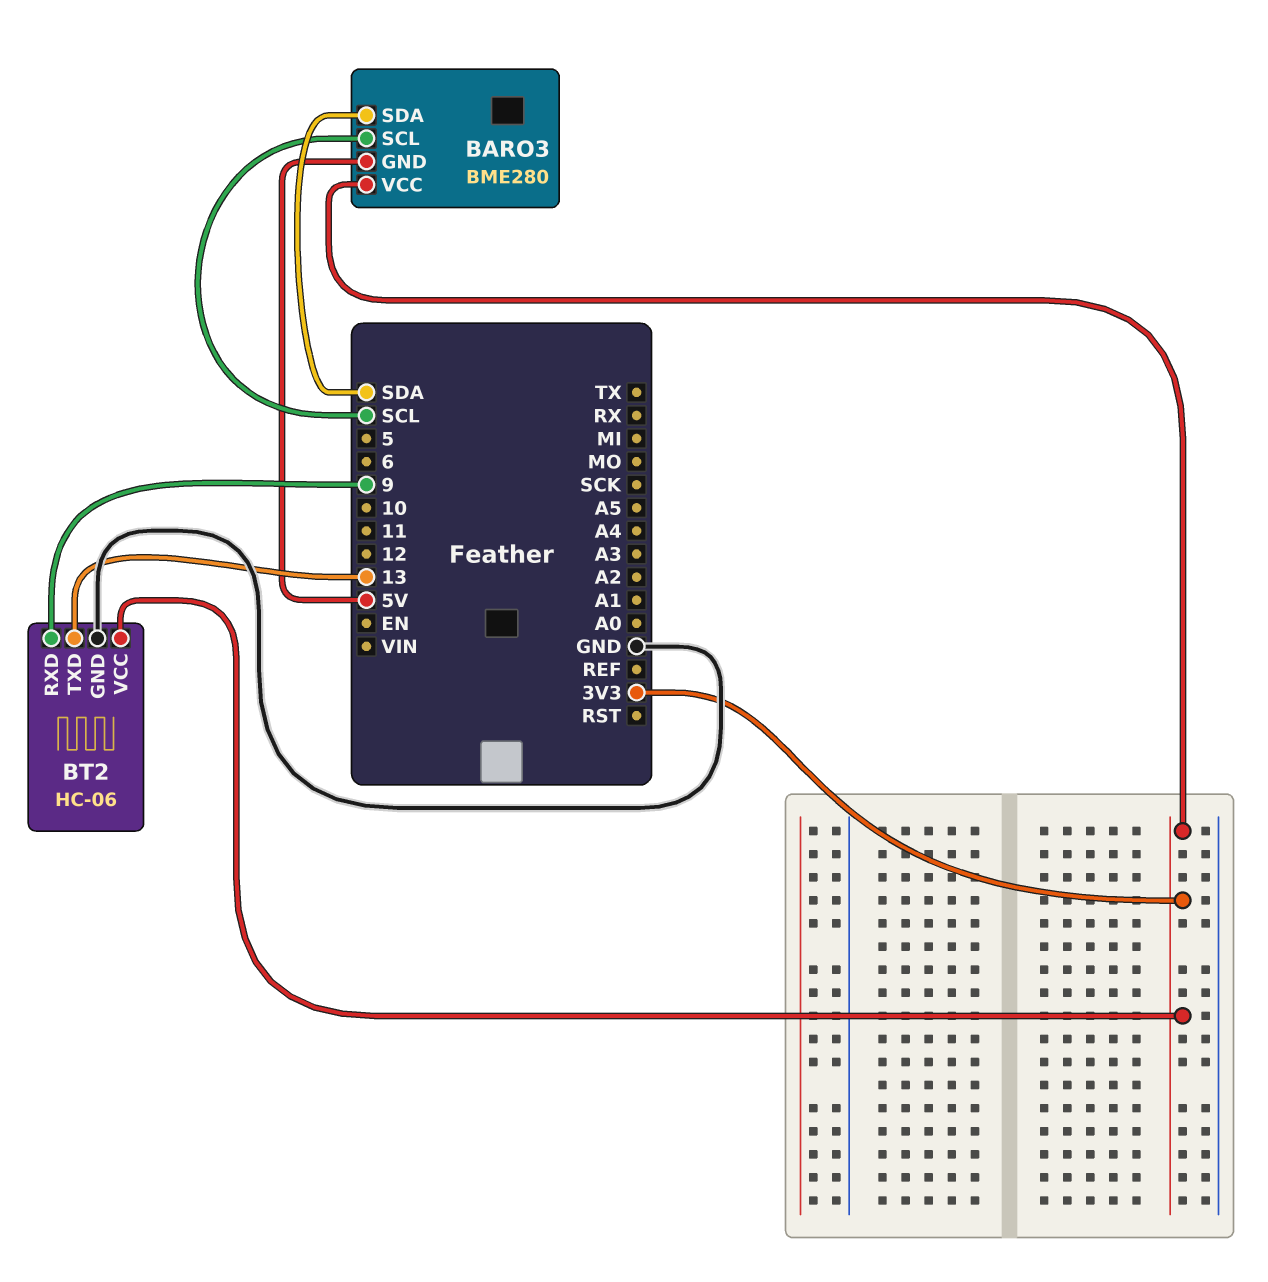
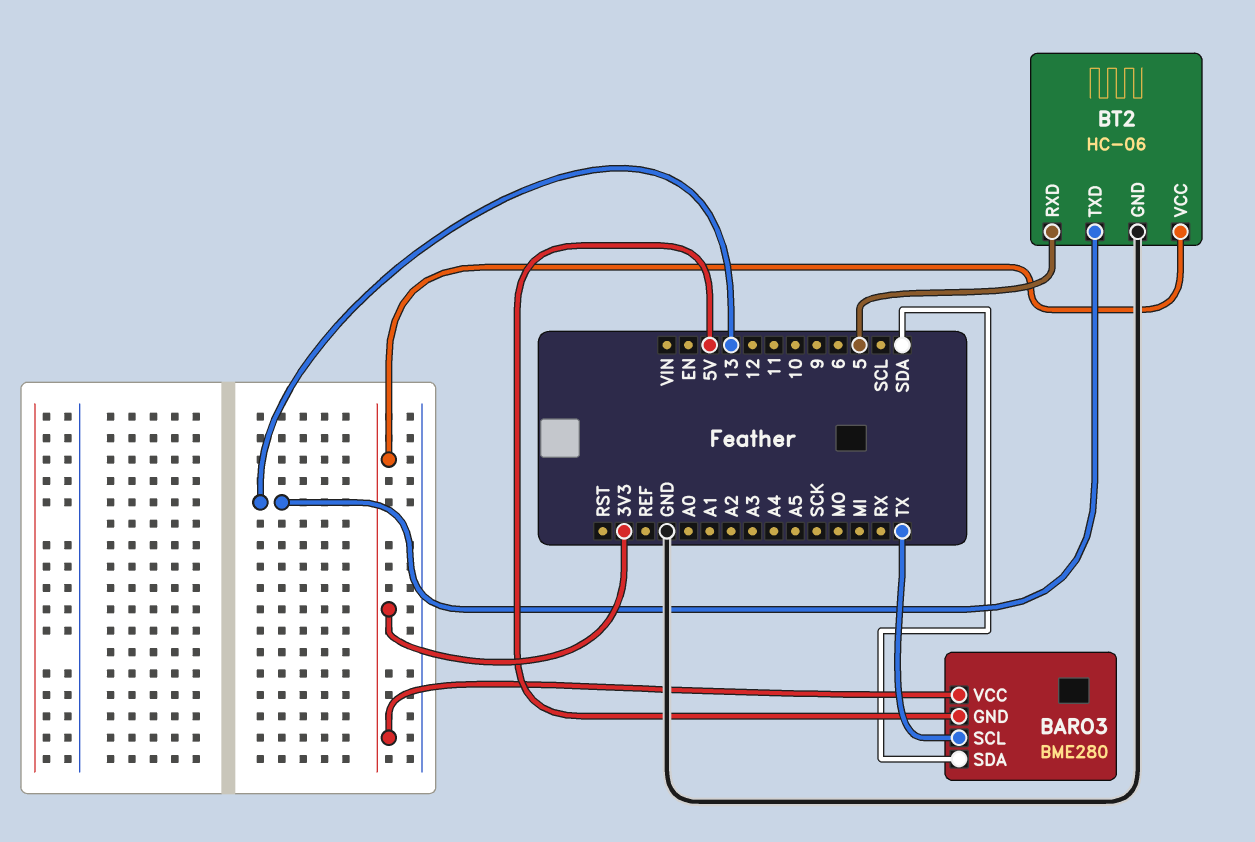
BARO3 pin SCL: SCL -> TX
BT2 pin RXD: 9 -> 5

